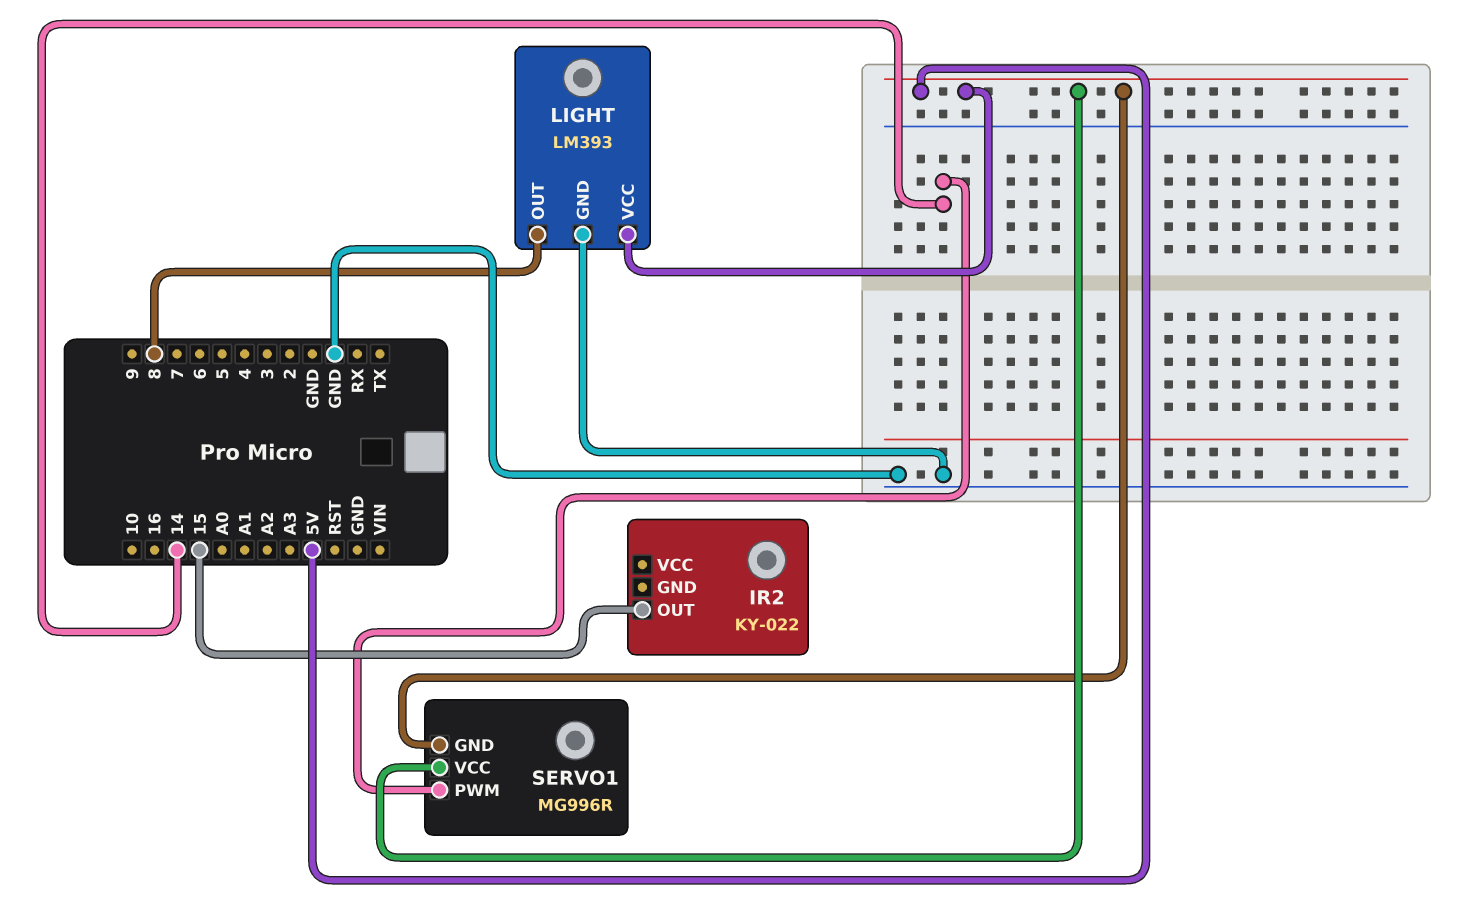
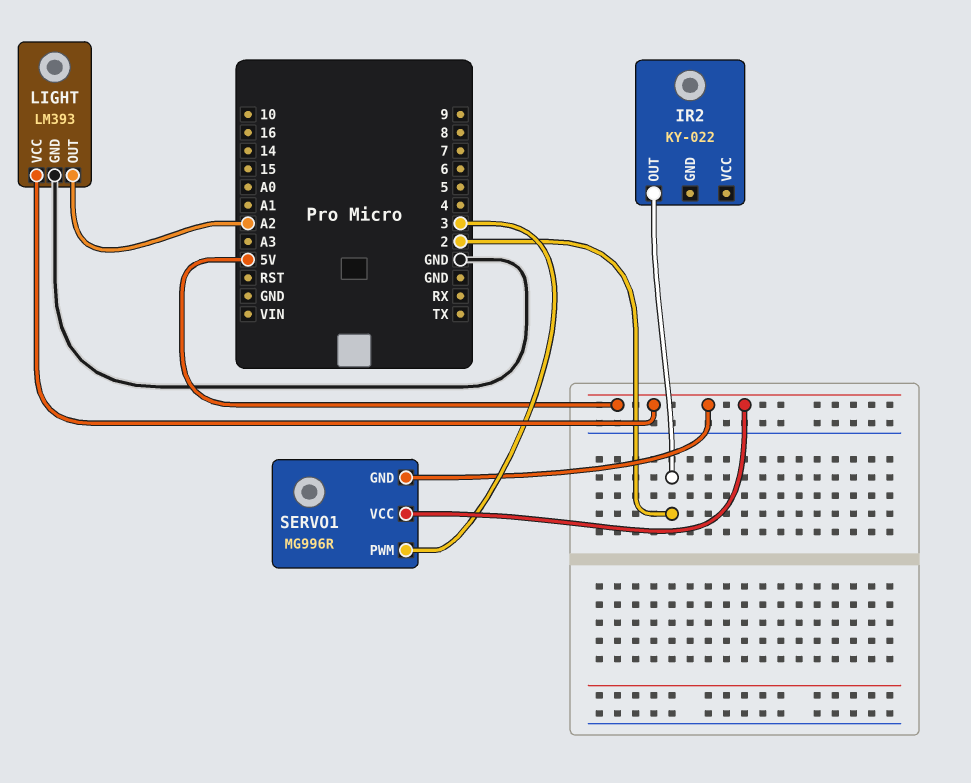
IR2 pin OUT: 15 -> 2
LIGHT pin OUT: 8 -> A2
SERVO1 pin PWM: 14 -> 3

